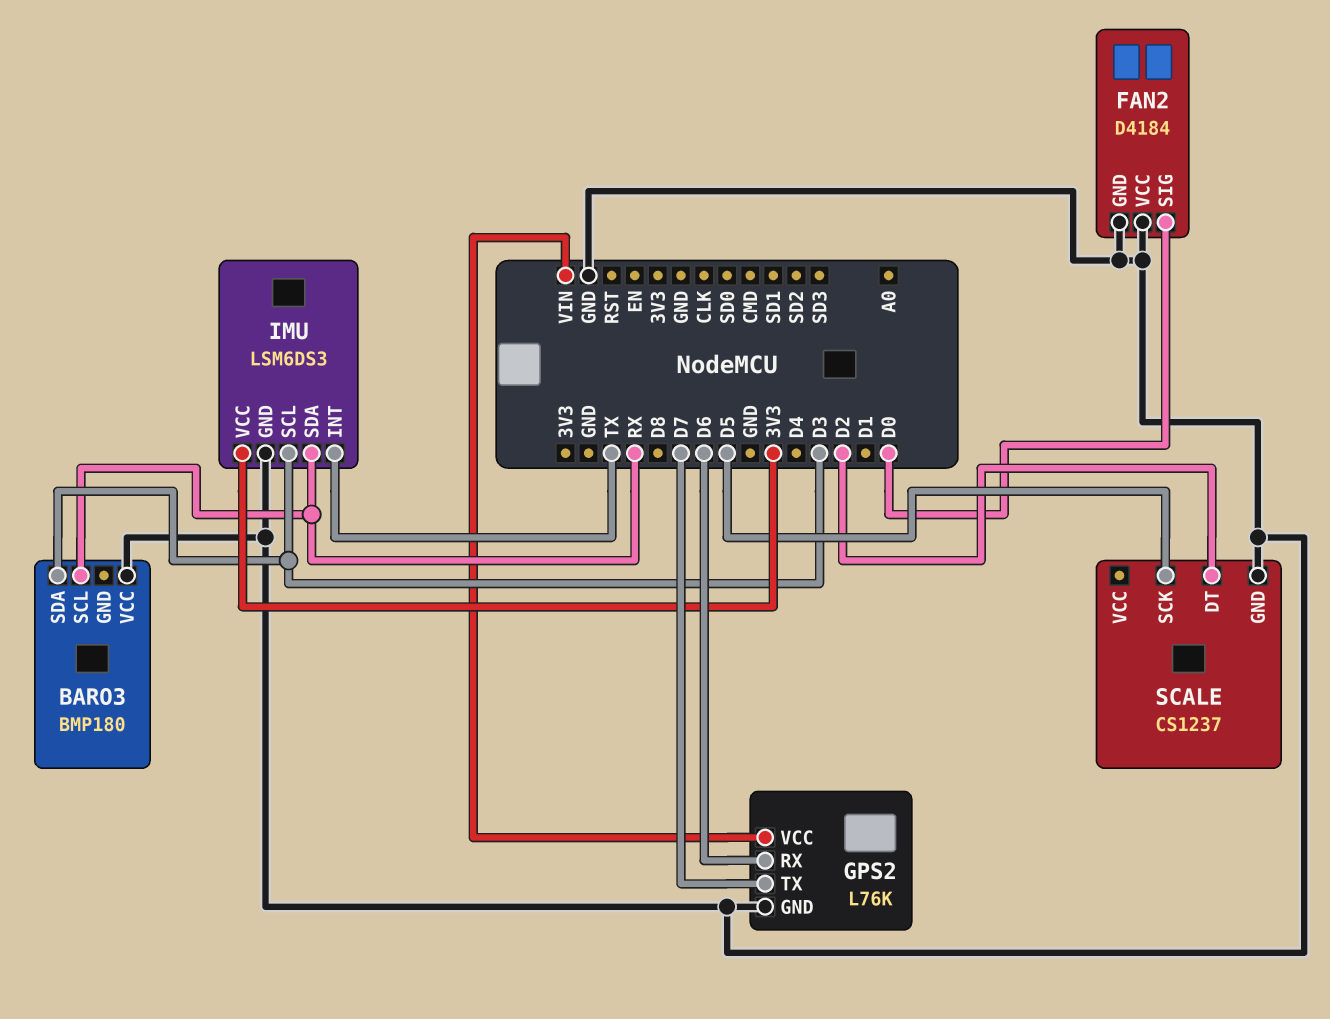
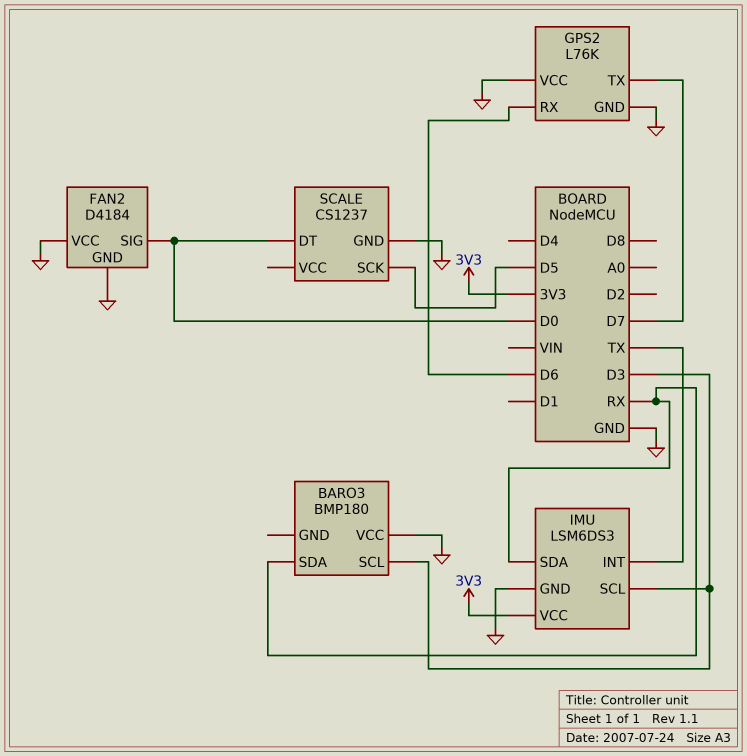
BARO3 pin SCL: RX -> D3
BARO3 pin SDA: D3 -> RX
GPS2 pin VCC: VIN -> GND
SCALE pin DT: D2 -> D0

